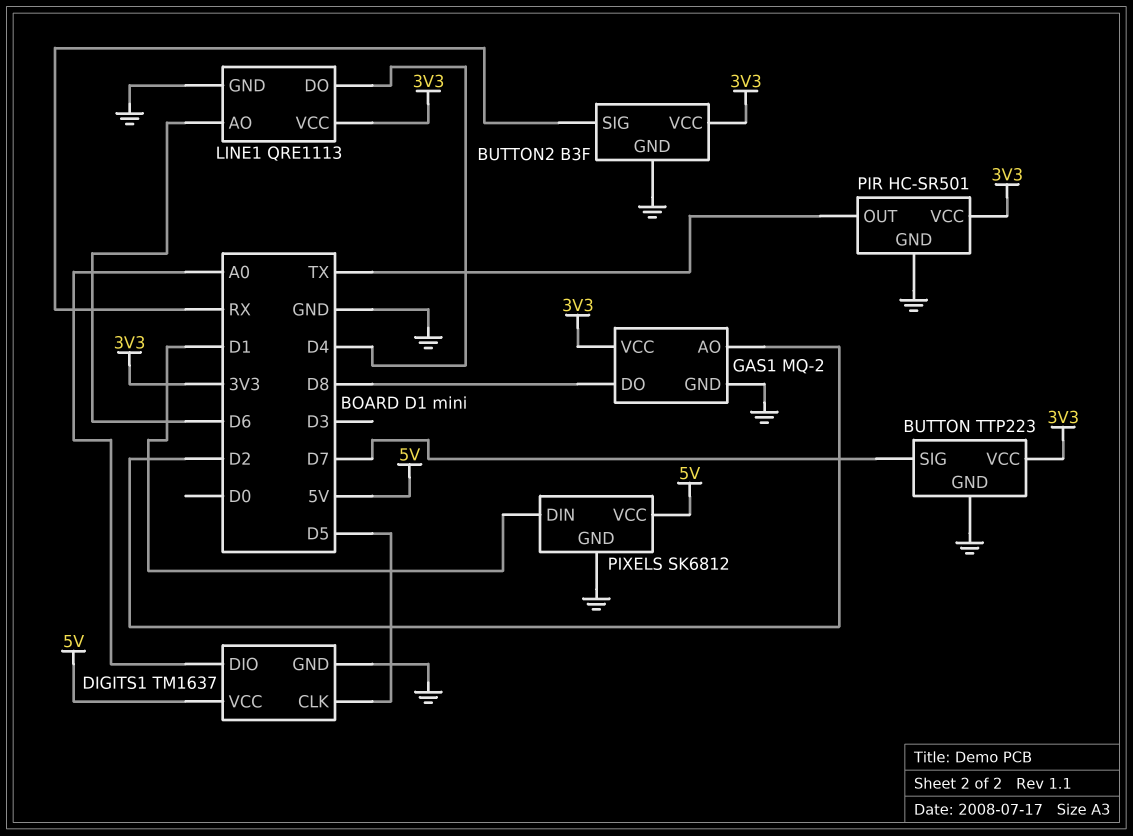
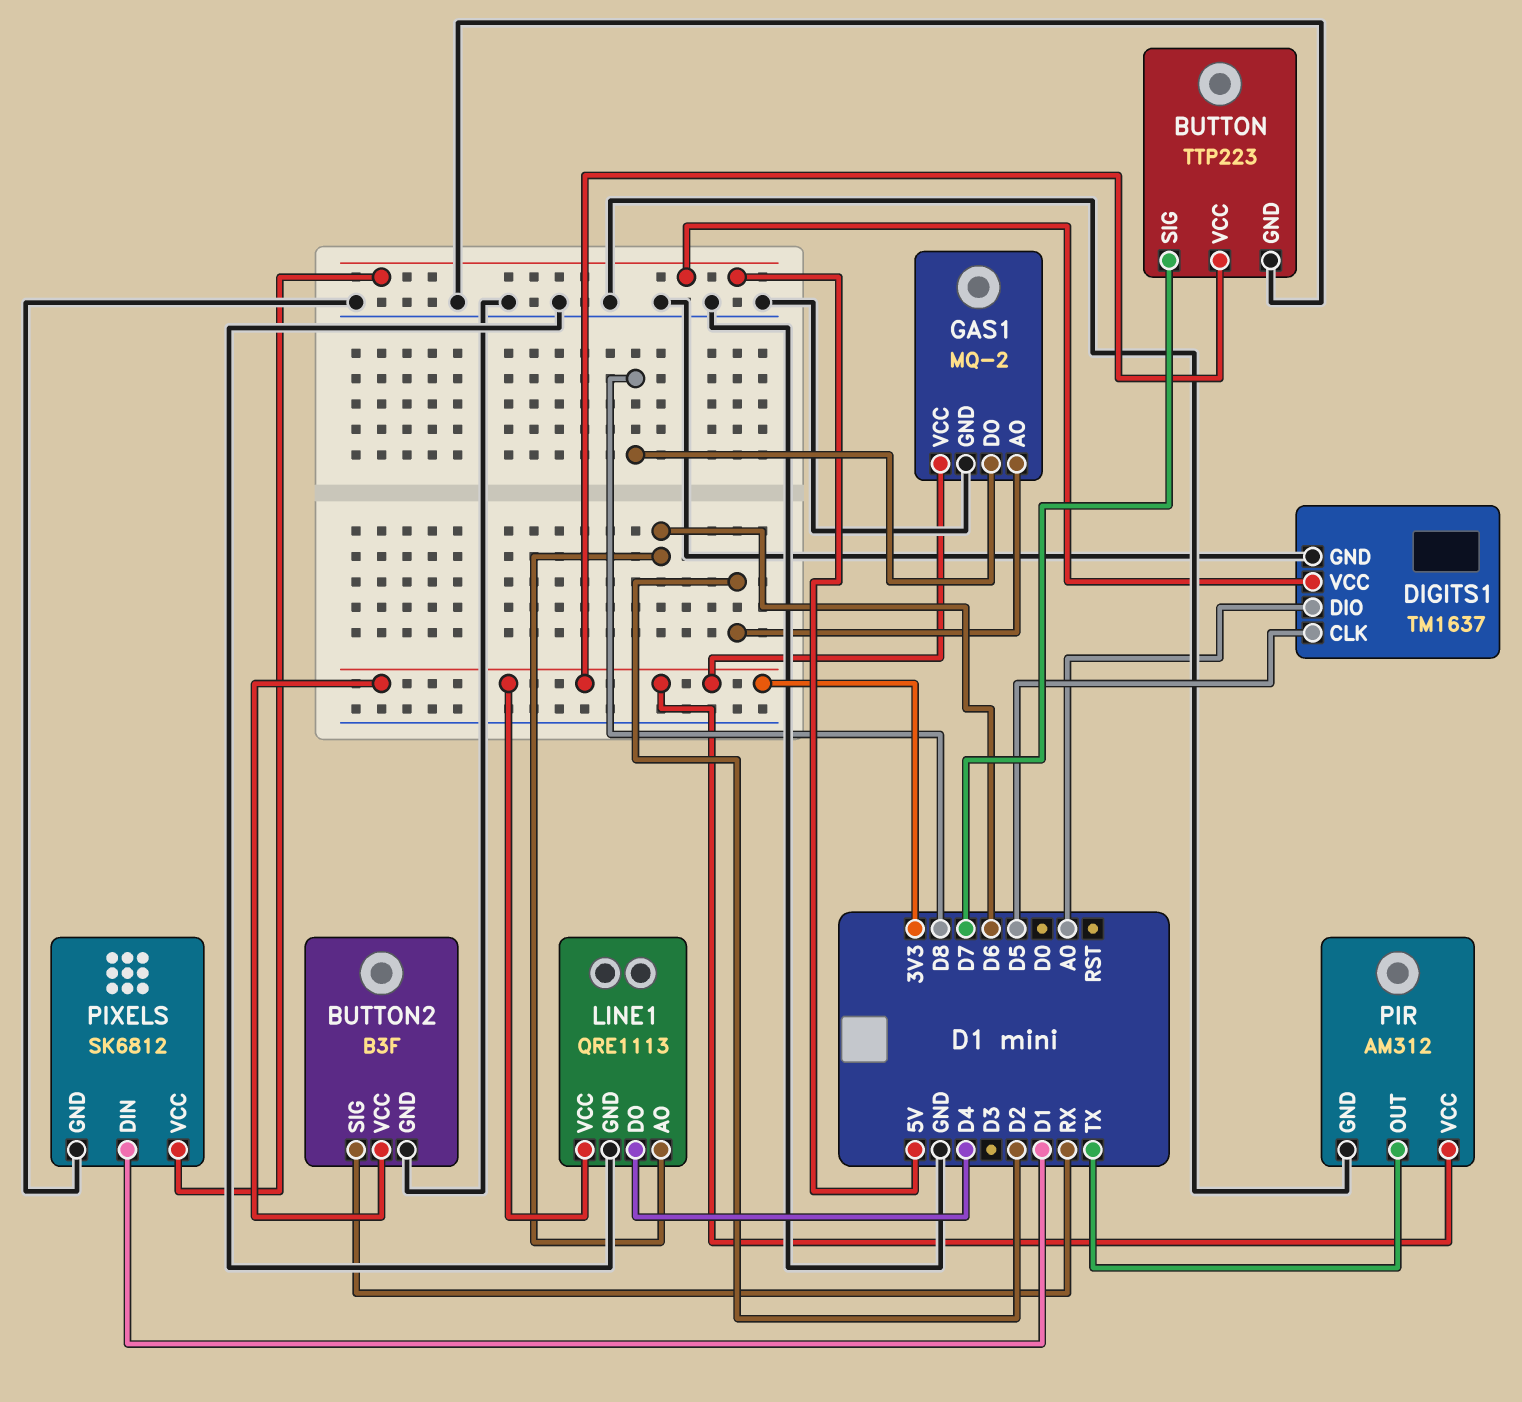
PIR: HC-SR501 -> AM312

